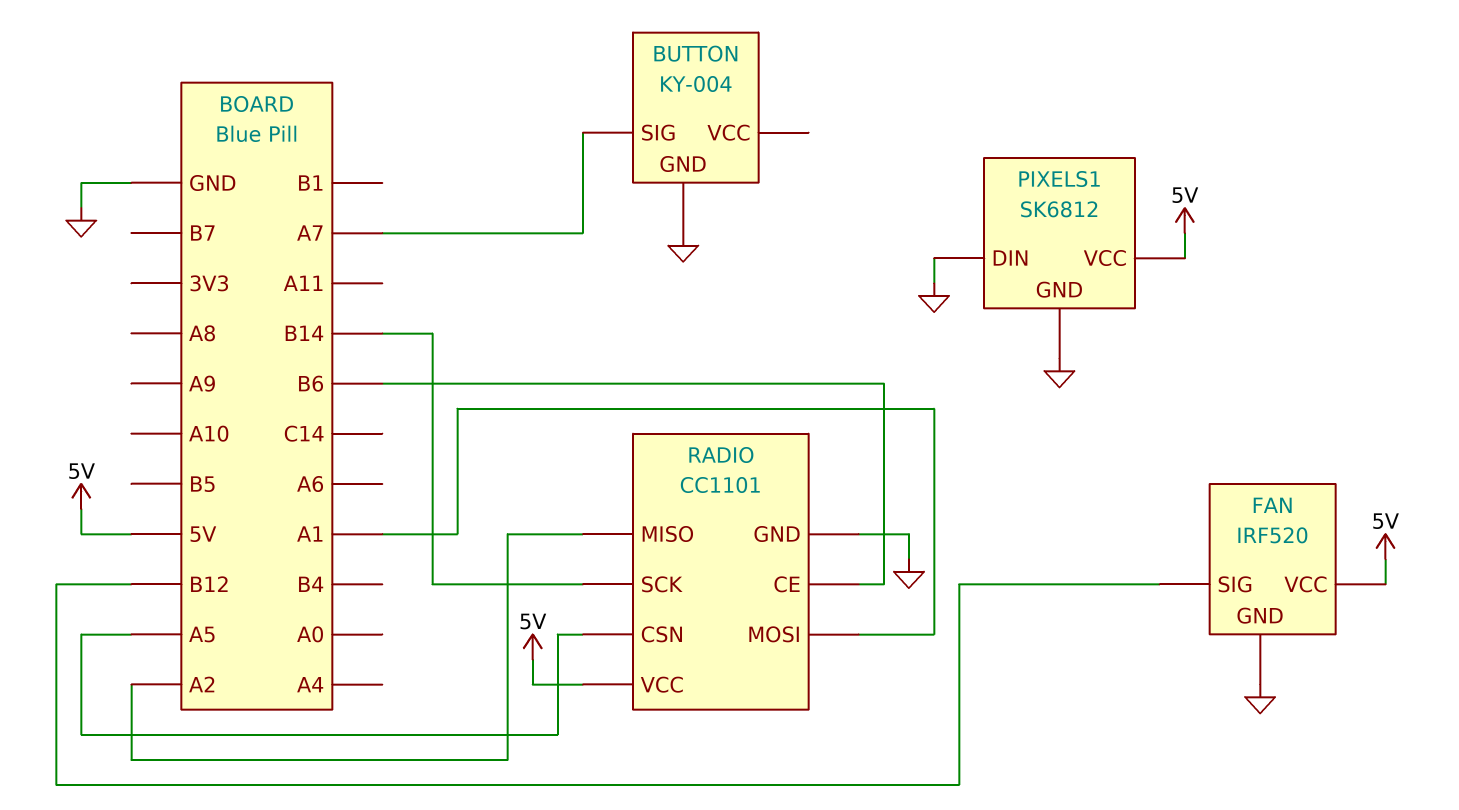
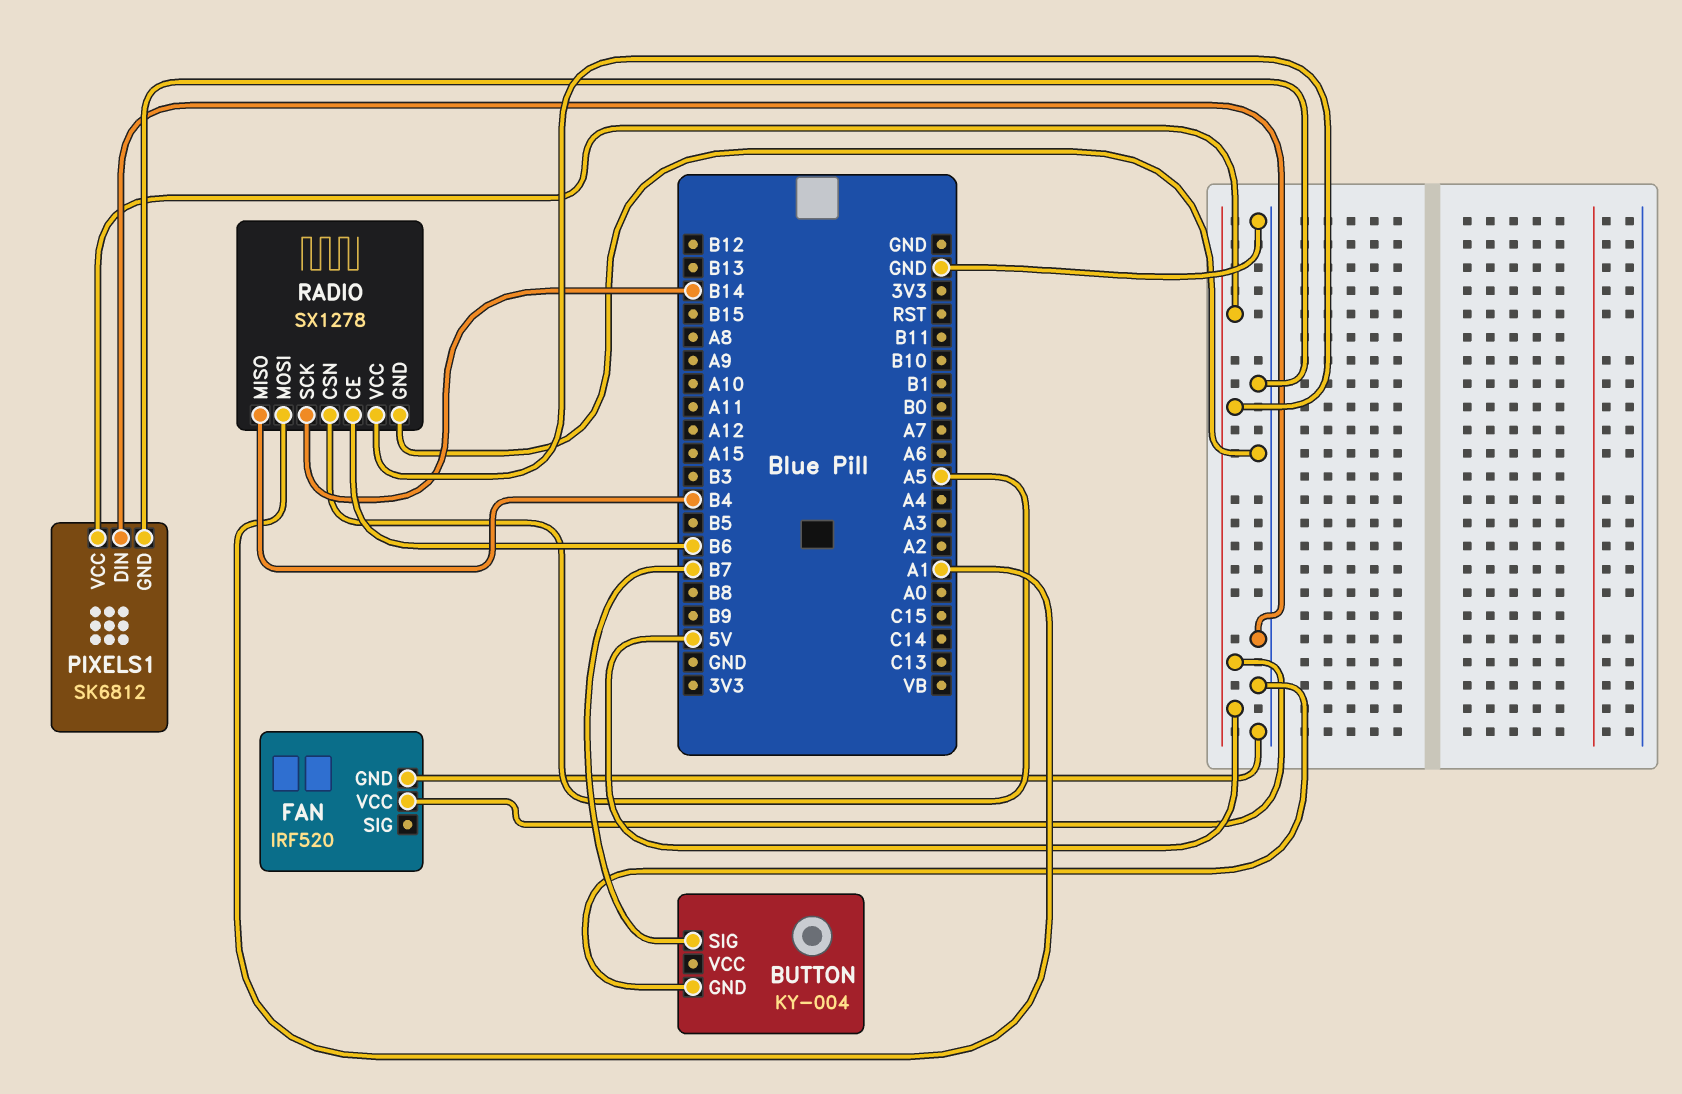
BUTTON pin SIG: A7 -> B7
FAN pin SIG: B12 -> none
RADIO: CC1101 -> SX1278
RADIO pin MISO: A2 -> B4

